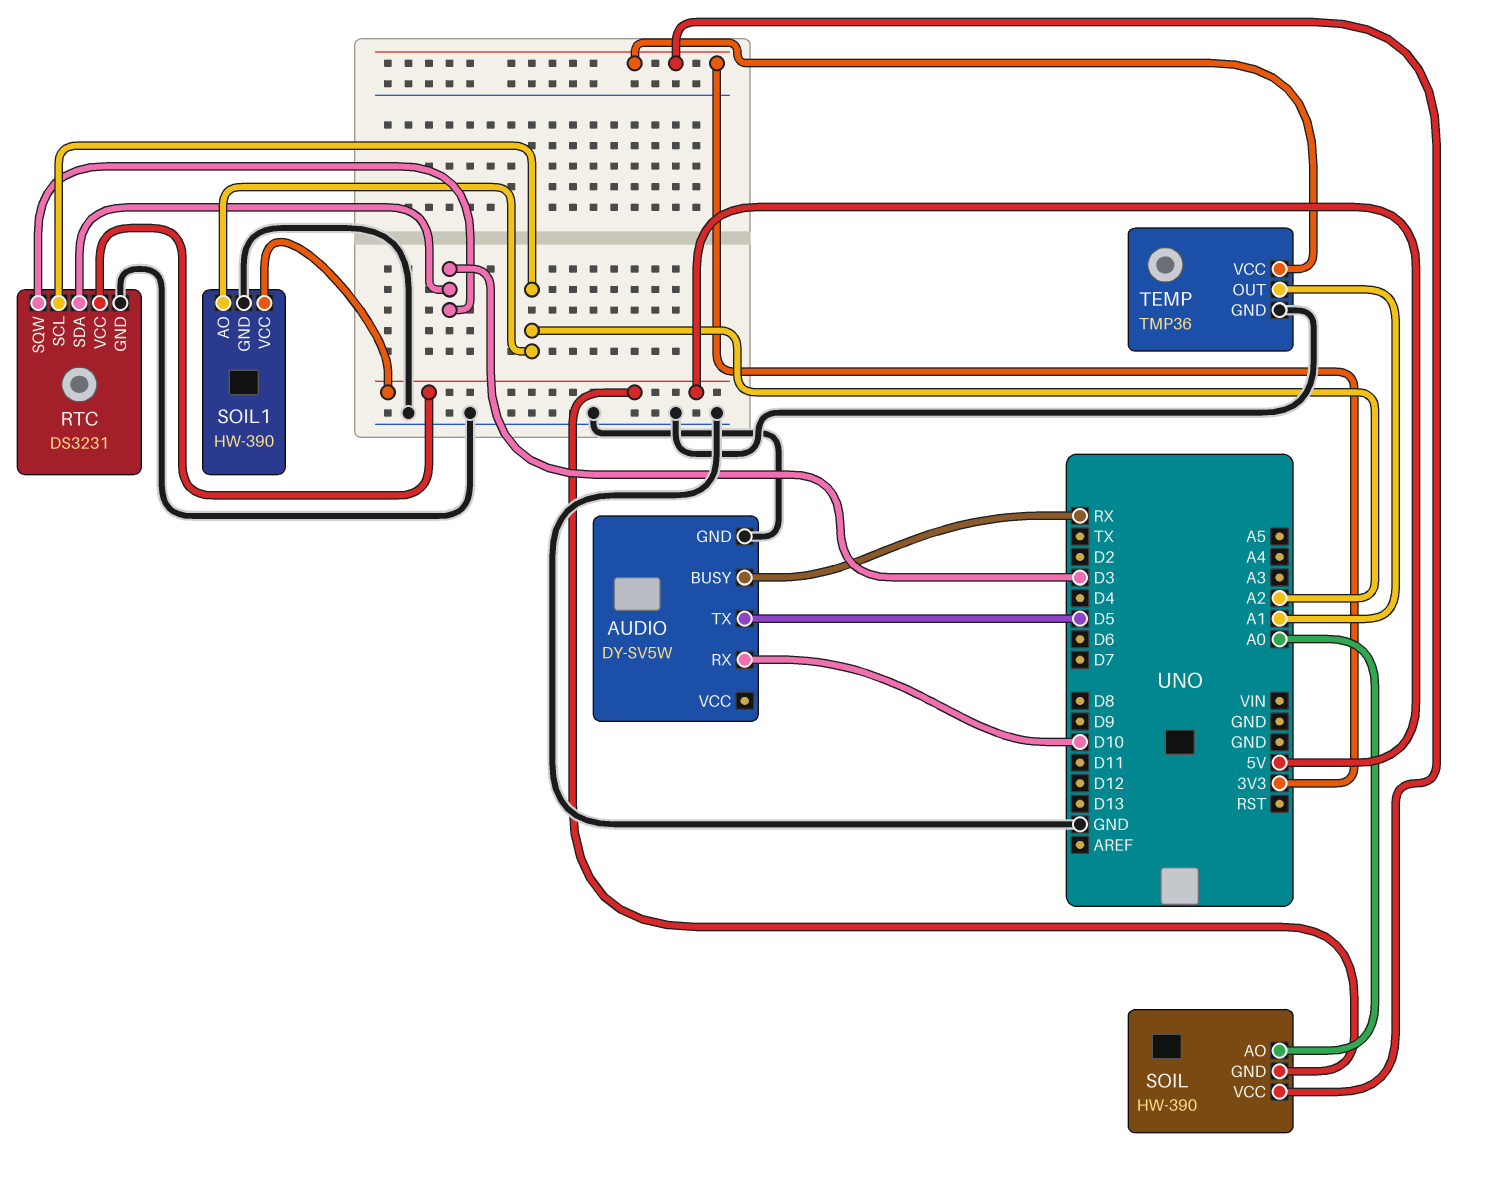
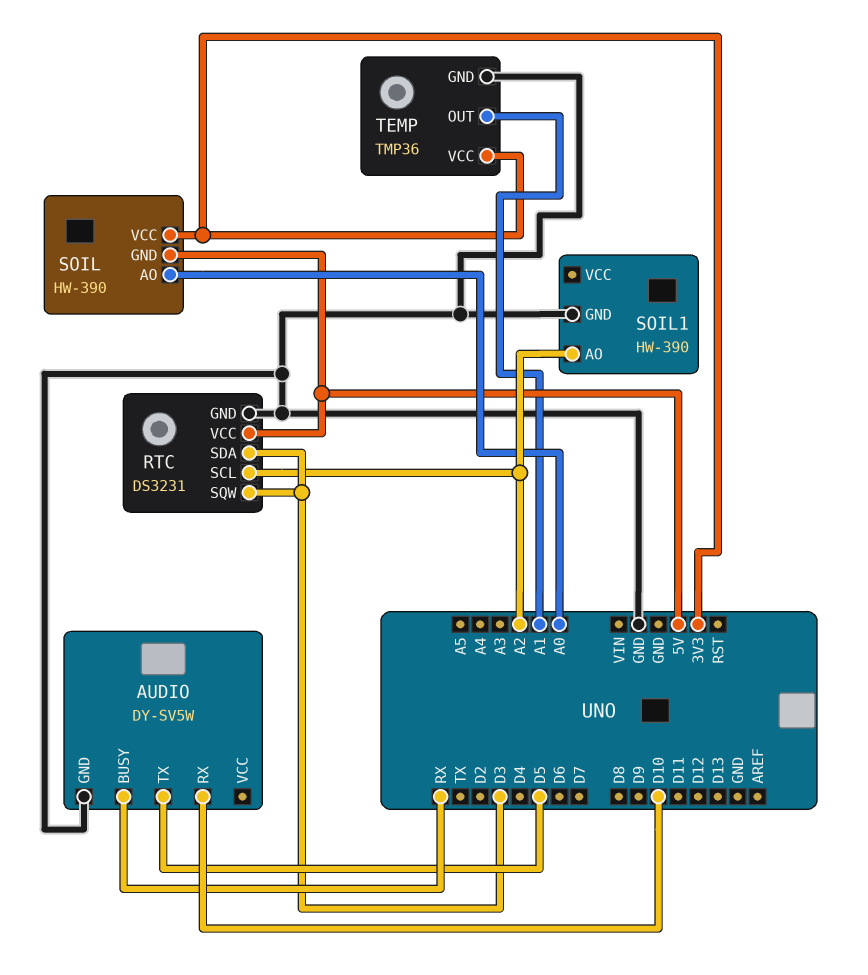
SOIL1 pin VCC: 5V -> none

